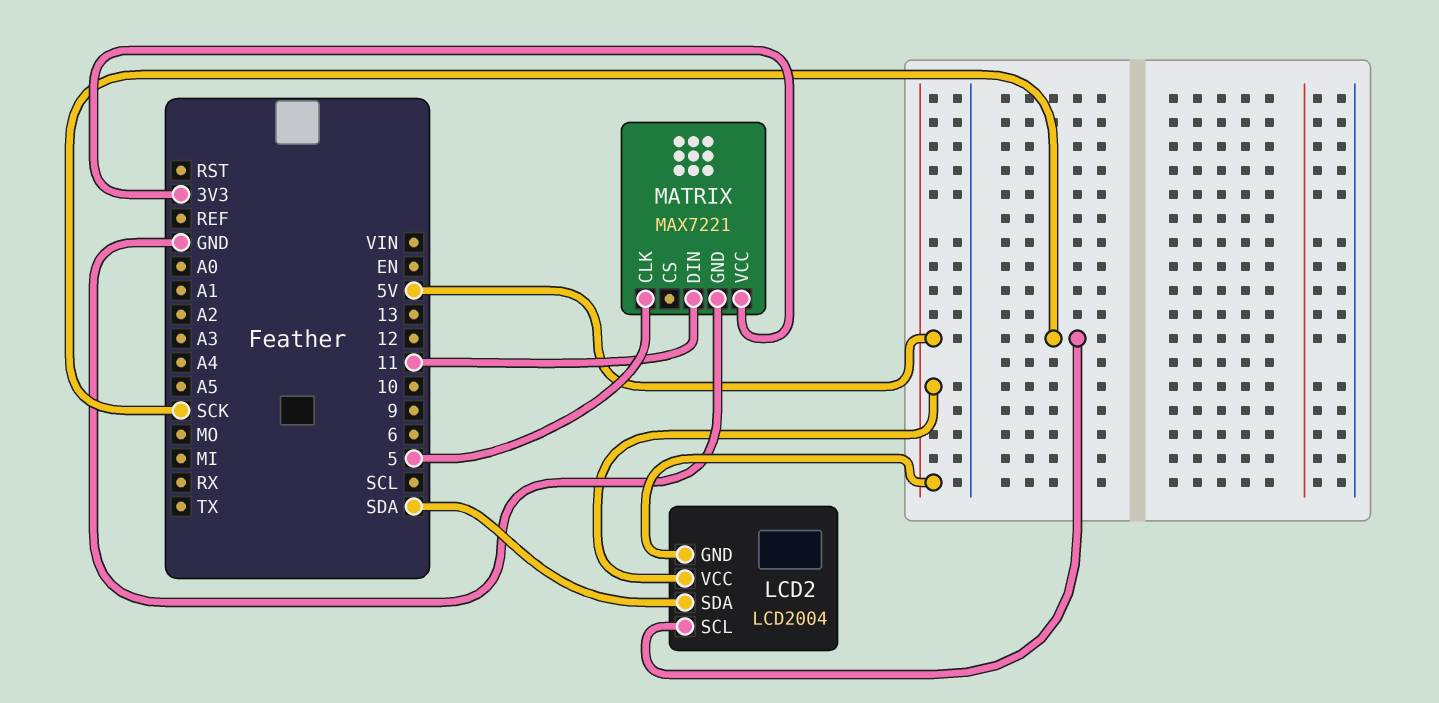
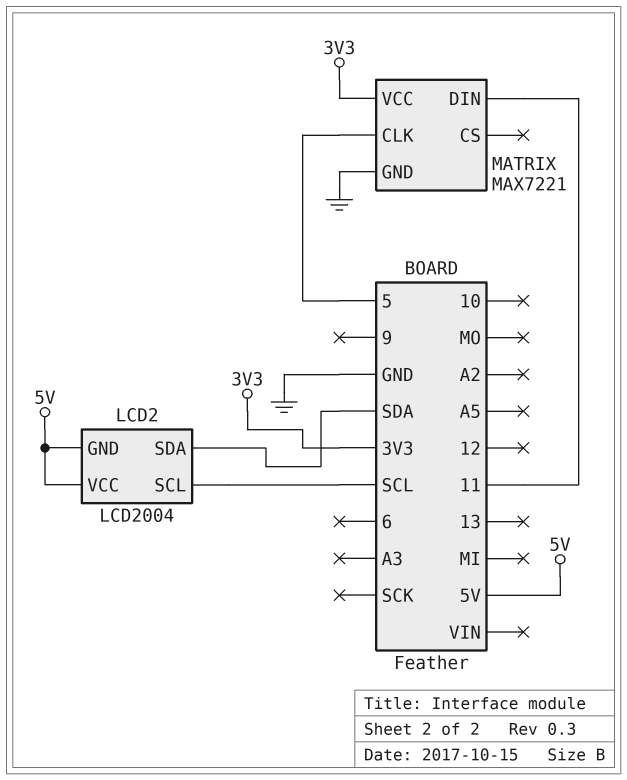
LCD2 pin SCL: SCK -> SCL

